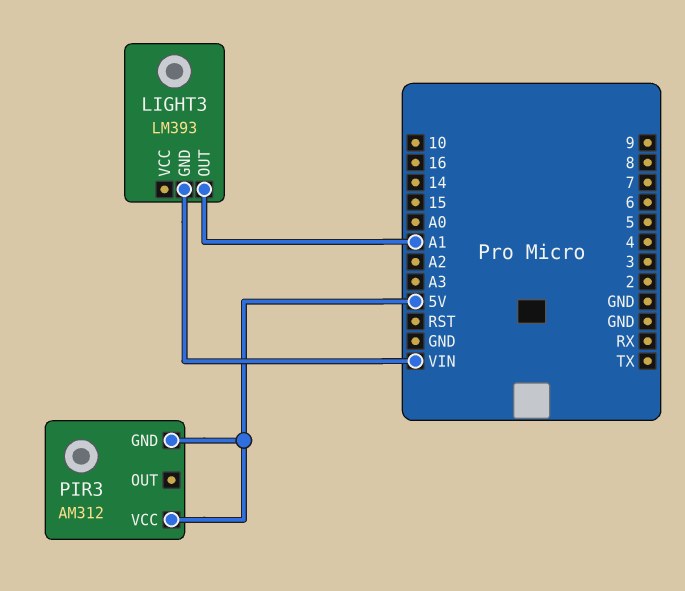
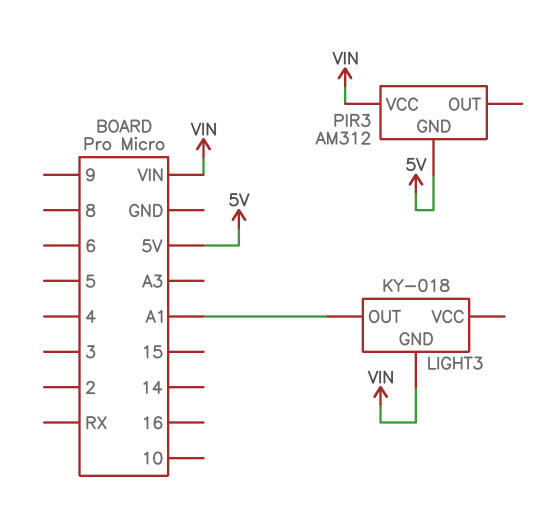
LIGHT3: LM393 -> KY-018
PIR3 pin VCC: 5V -> VIN

